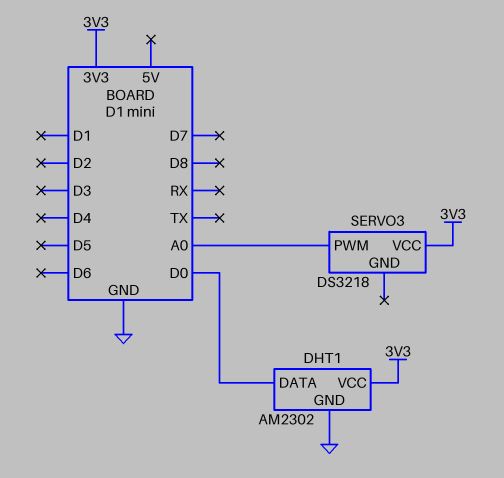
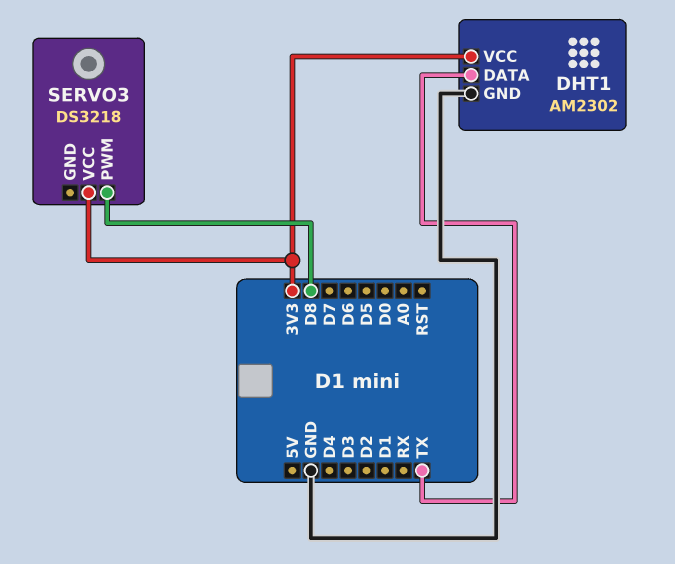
DHT1 pin DATA: D0 -> TX
SERVO3 pin PWM: A0 -> D8

